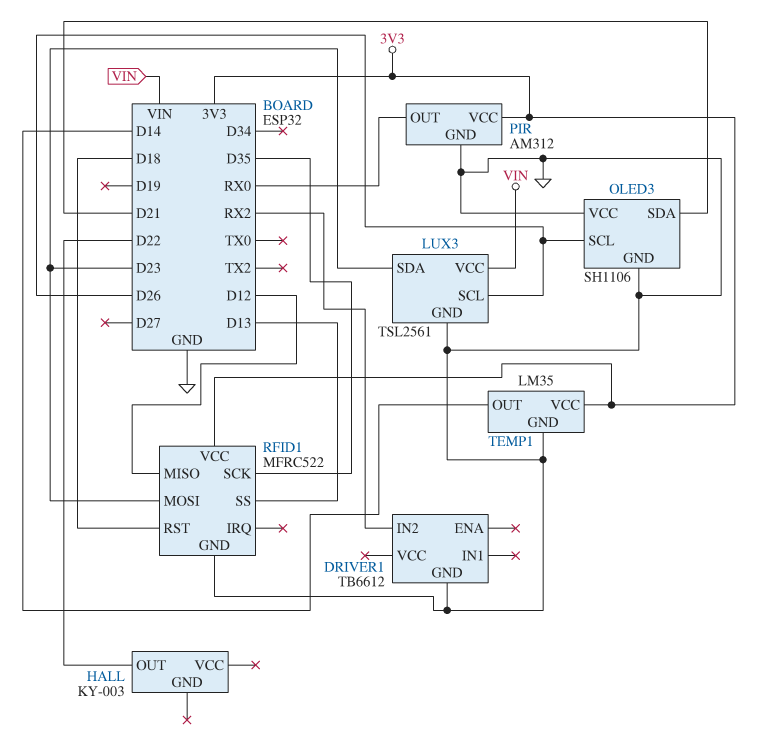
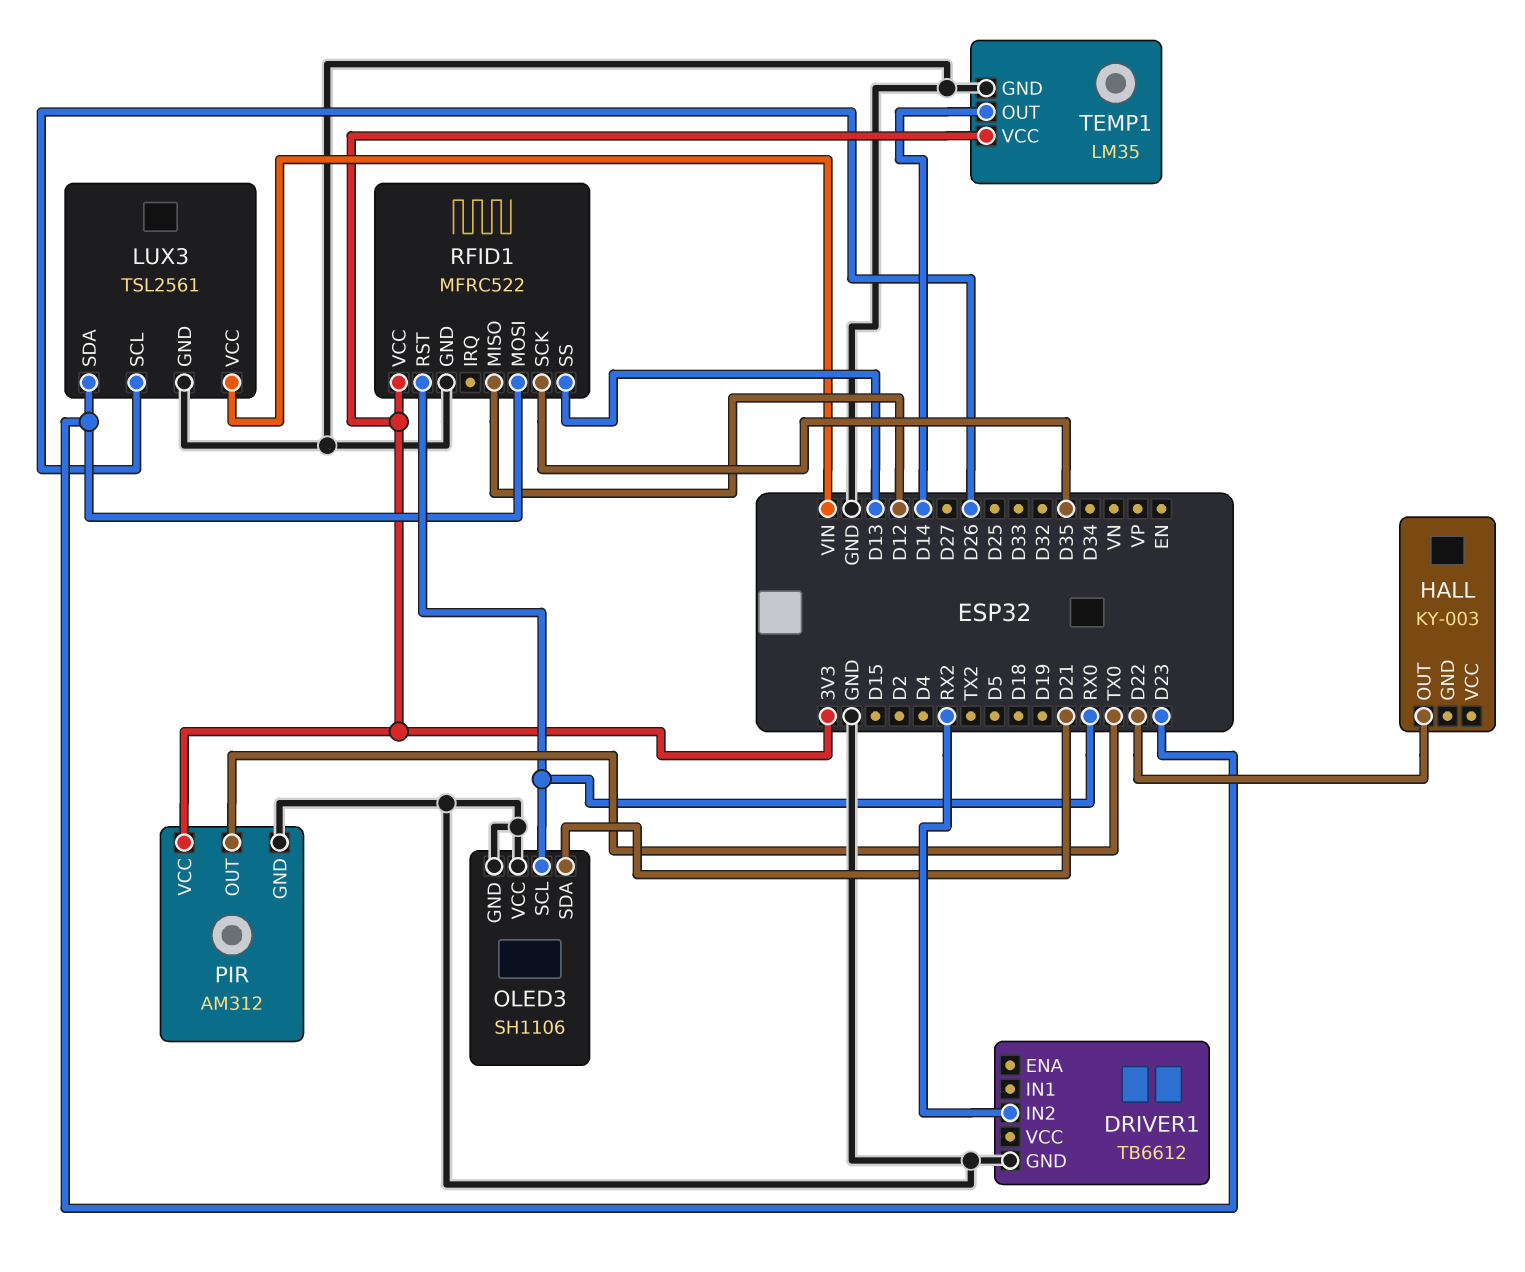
OLED3 pin SCL: D26 -> RX0
PIR pin OUT: RX0 -> TX0
RFID1 pin RST: D18 -> RX0

